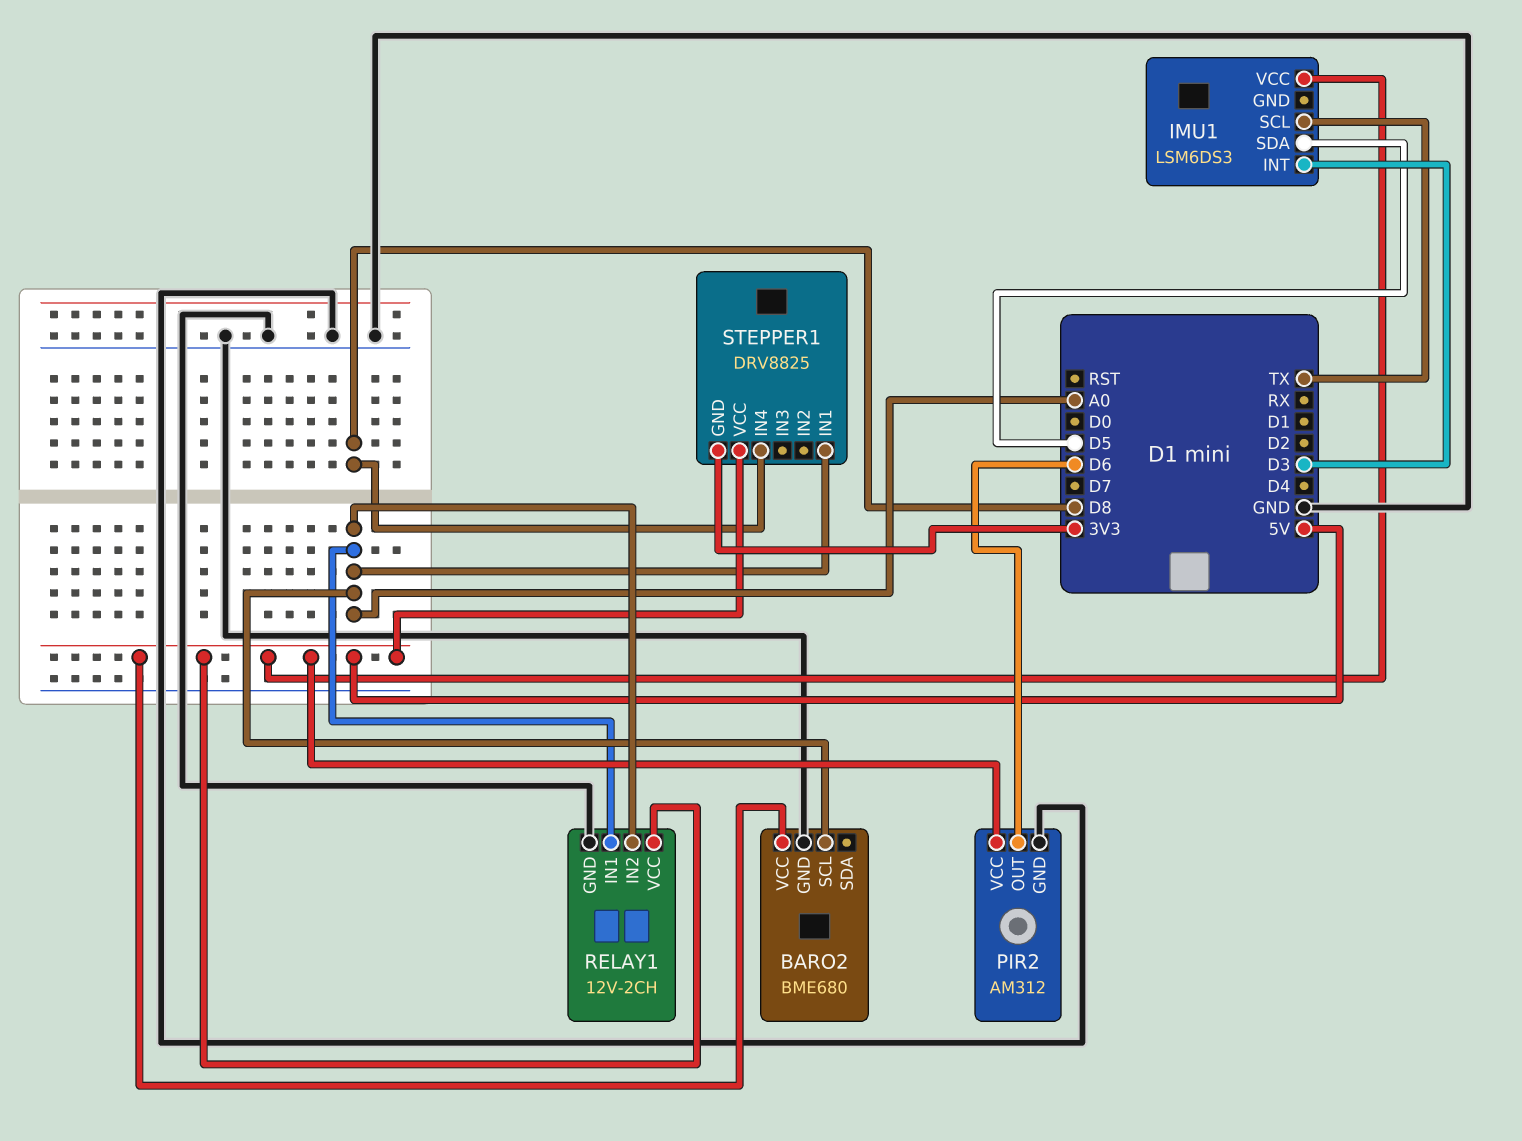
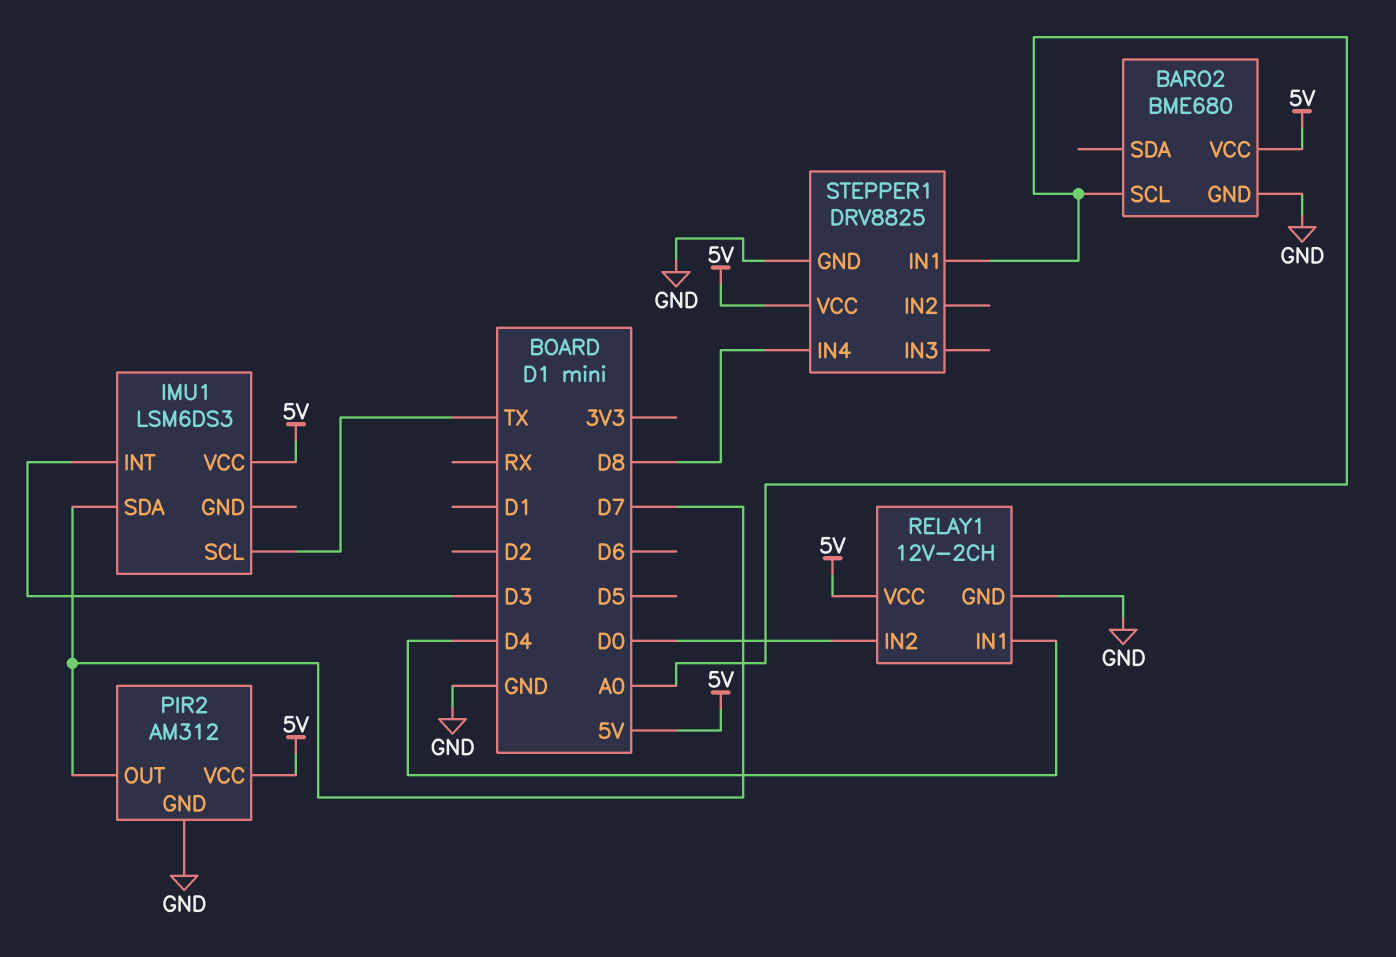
IMU1 pin SDA: D5 -> D7
PIR2 pin OUT: D6 -> D7
RELAY1 pin IN1: A0 -> D4
RELAY1 pin IN2: A0 -> D0
STEPPER1 pin GND: 3V3 -> GND

